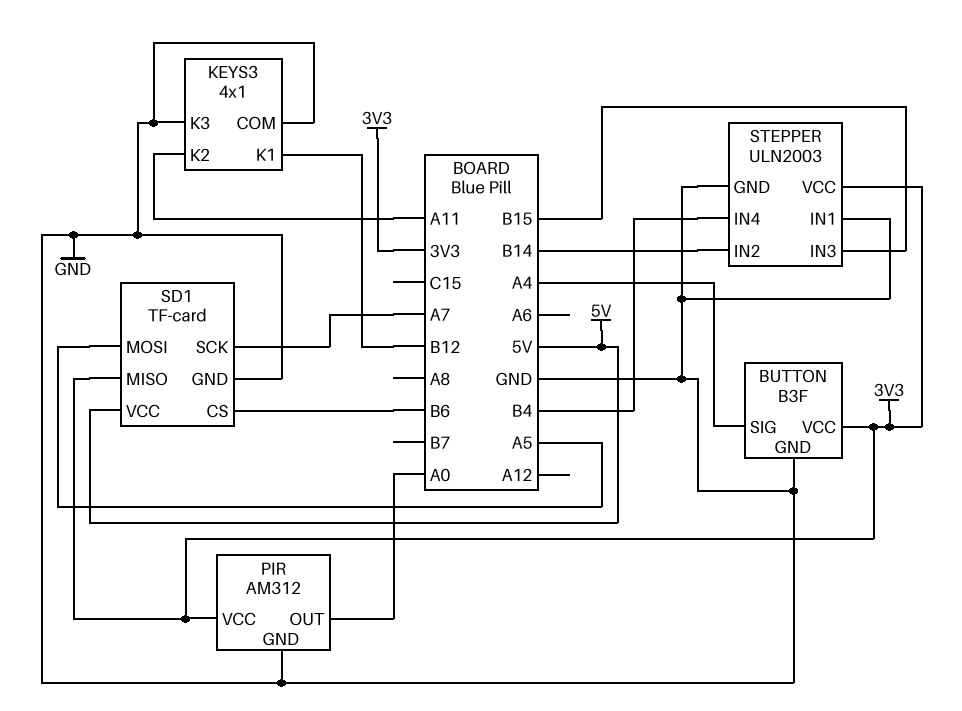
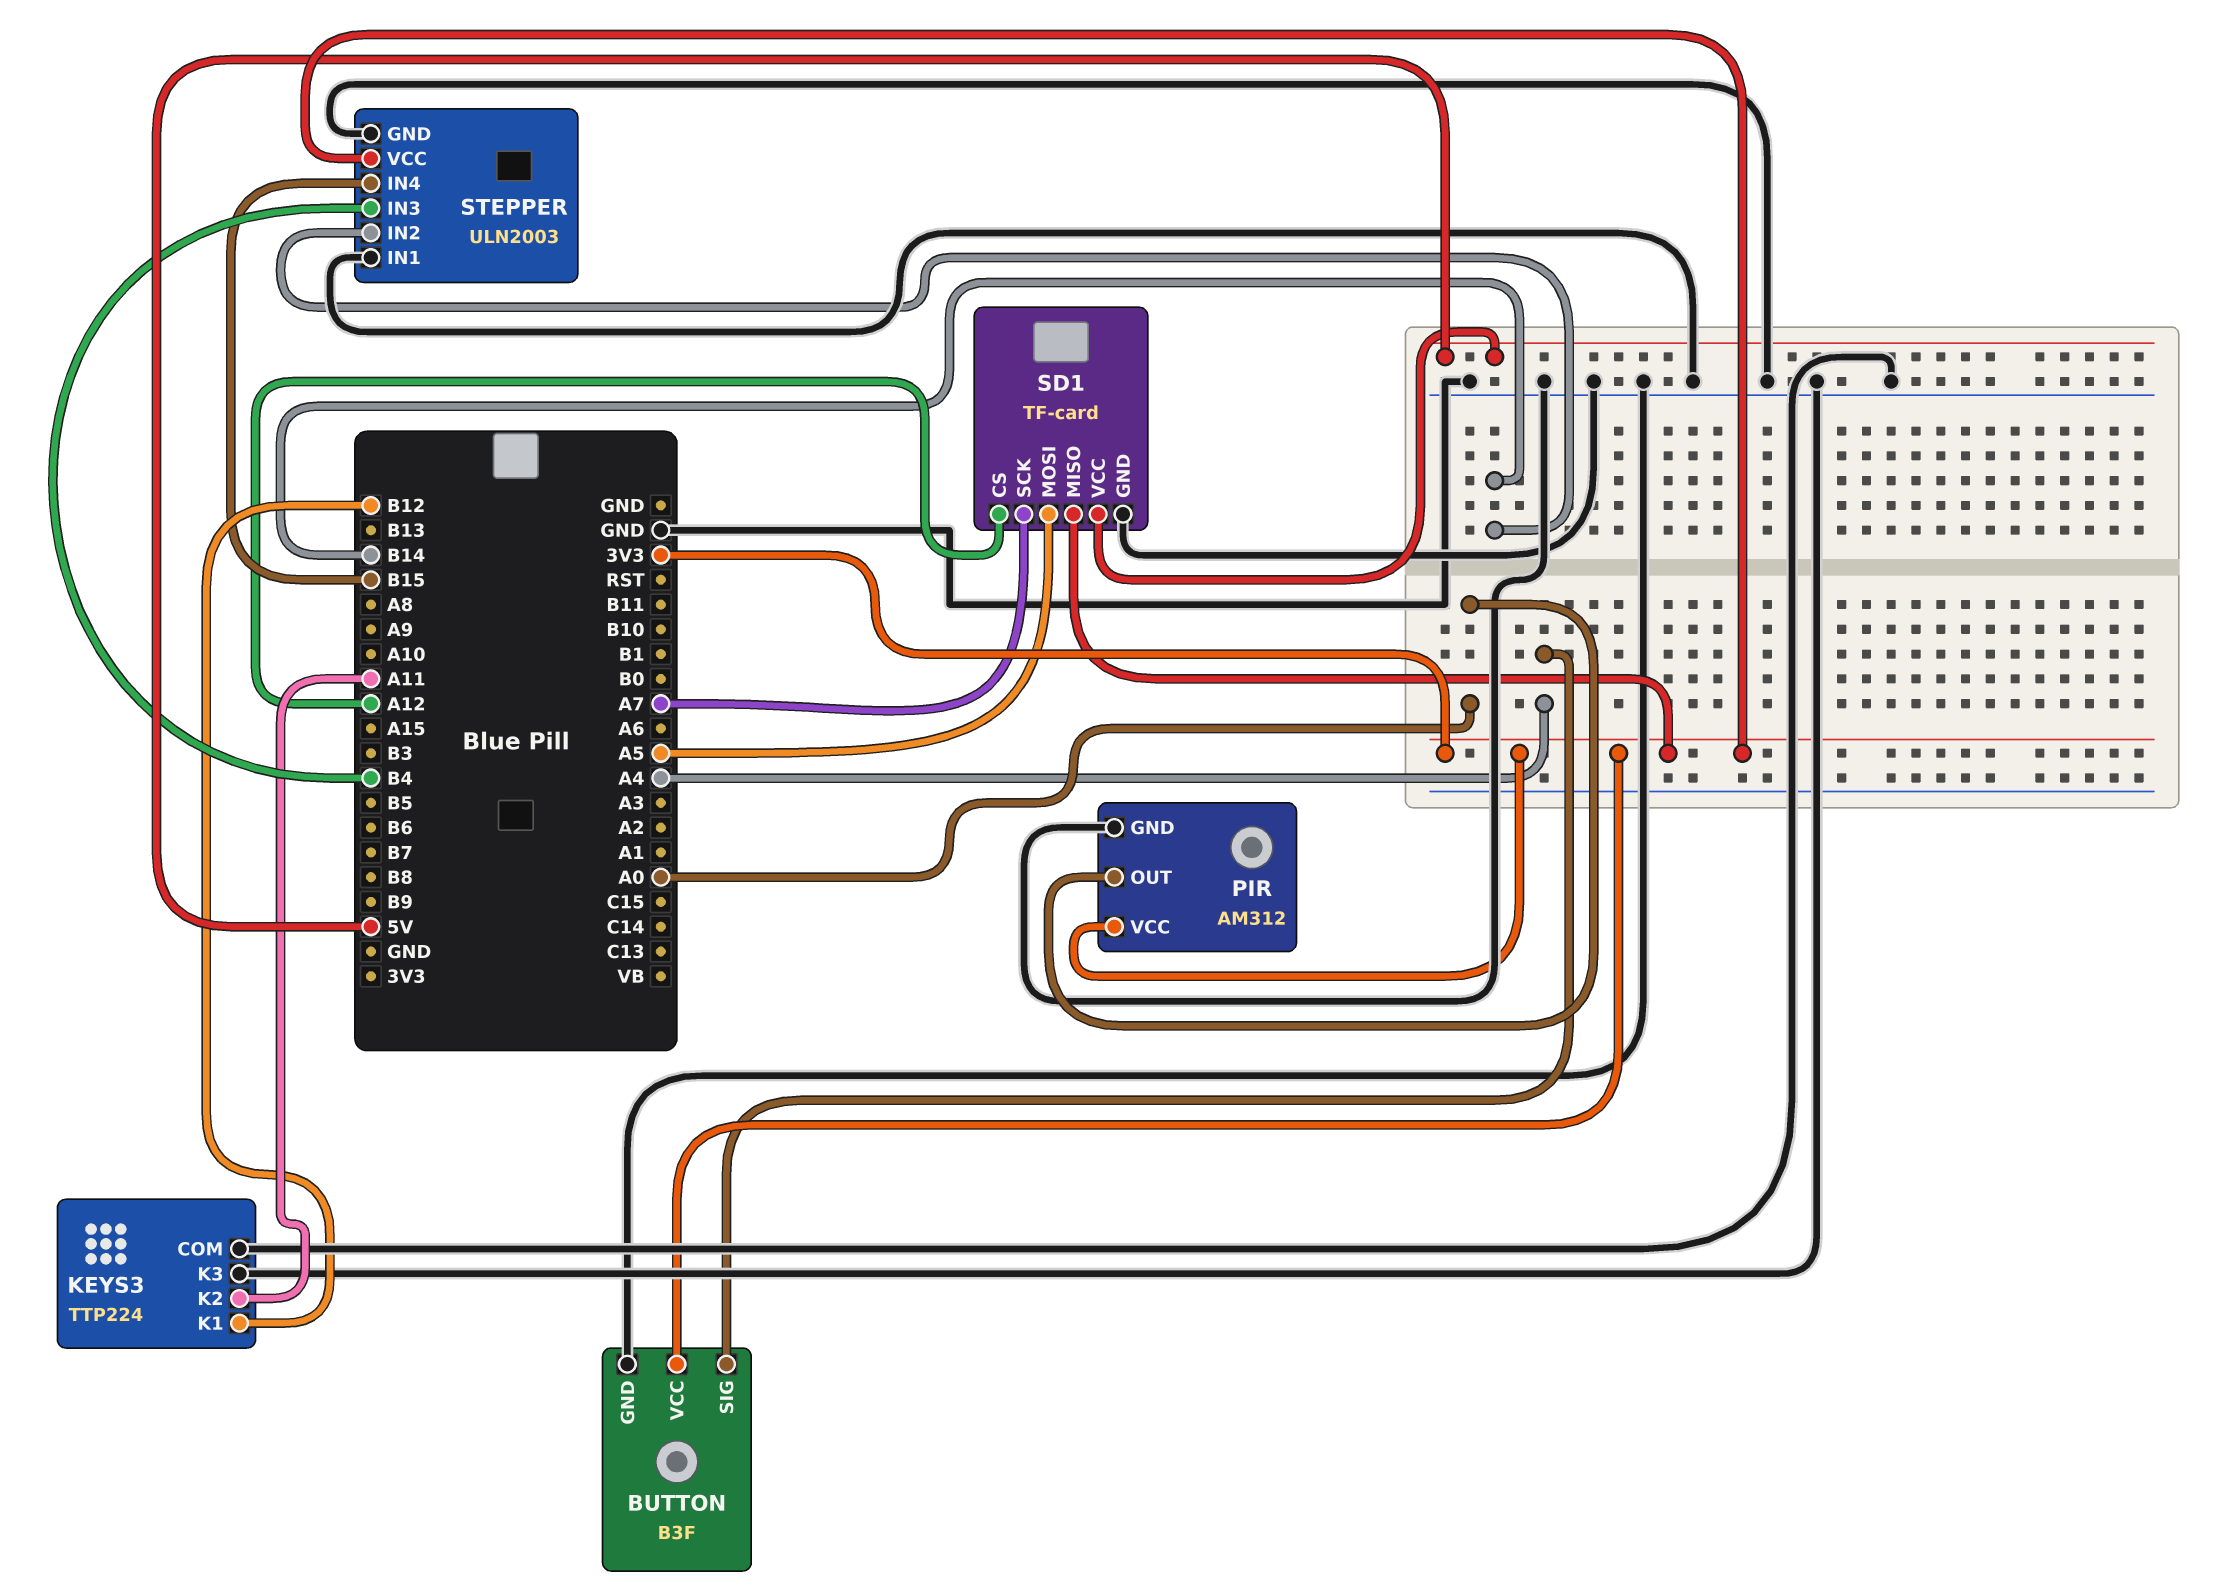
KEYS3: 4x1 -> TTP224
SD1 pin CS: B6 -> A12
STEPPER pin IN3: B15 -> B4
STEPPER pin IN4: B4 -> B15

